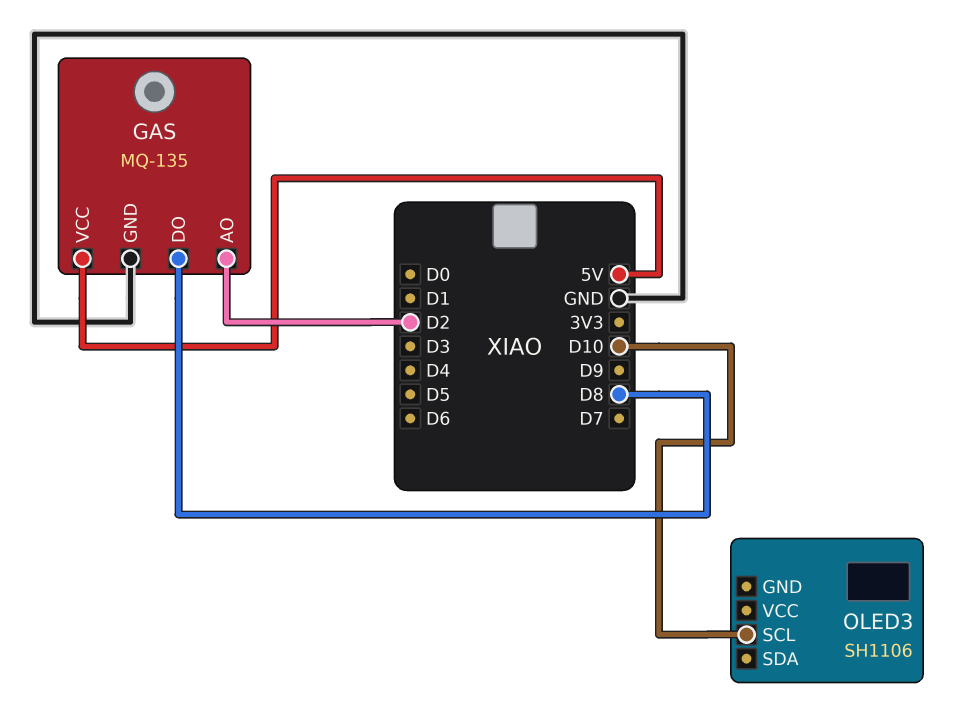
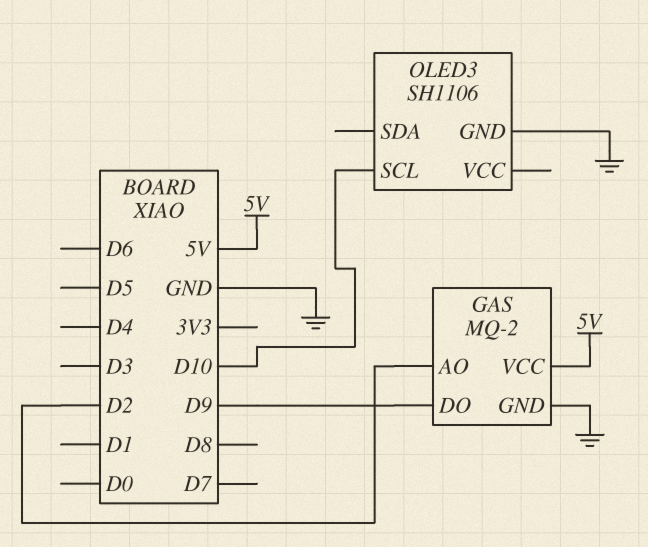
GAS: MQ-135 -> MQ-2
GAS pin DO: D8 -> D9
OLED3 pin GND: none -> GND

